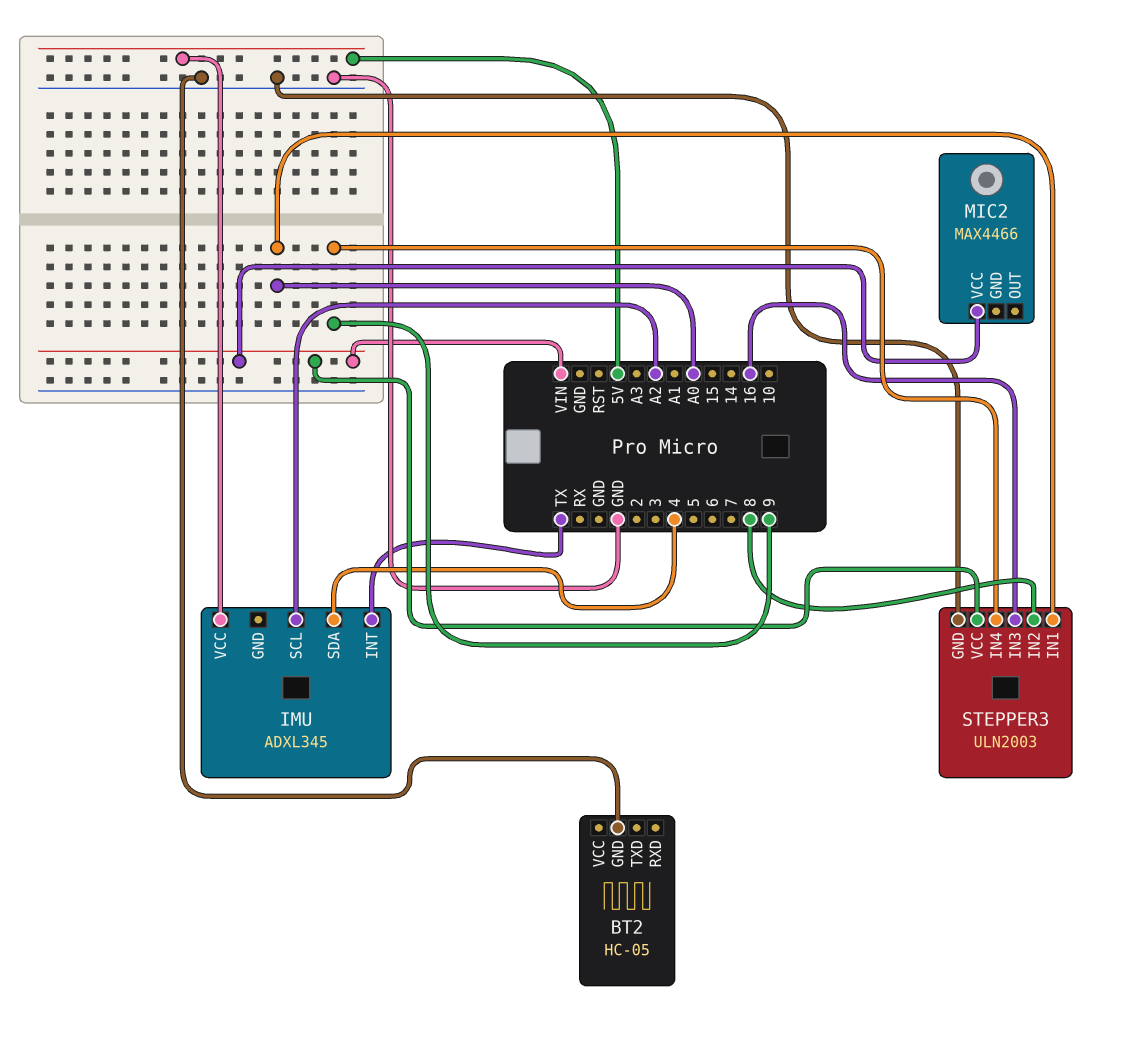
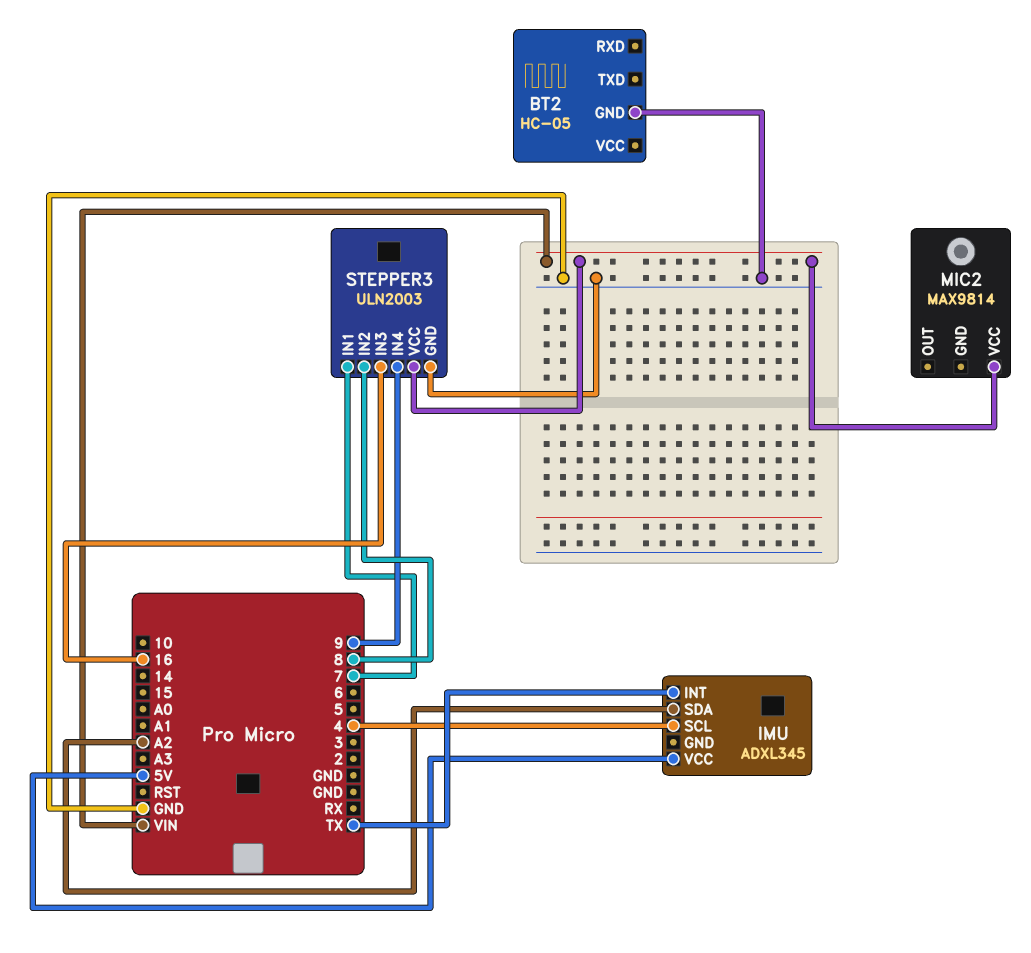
IMU pin SCL: A2 -> 4
IMU pin SDA: 4 -> A2
MIC2: MAX4466 -> MAX9814
STEPPER3 pin IN1: A0 -> 7

